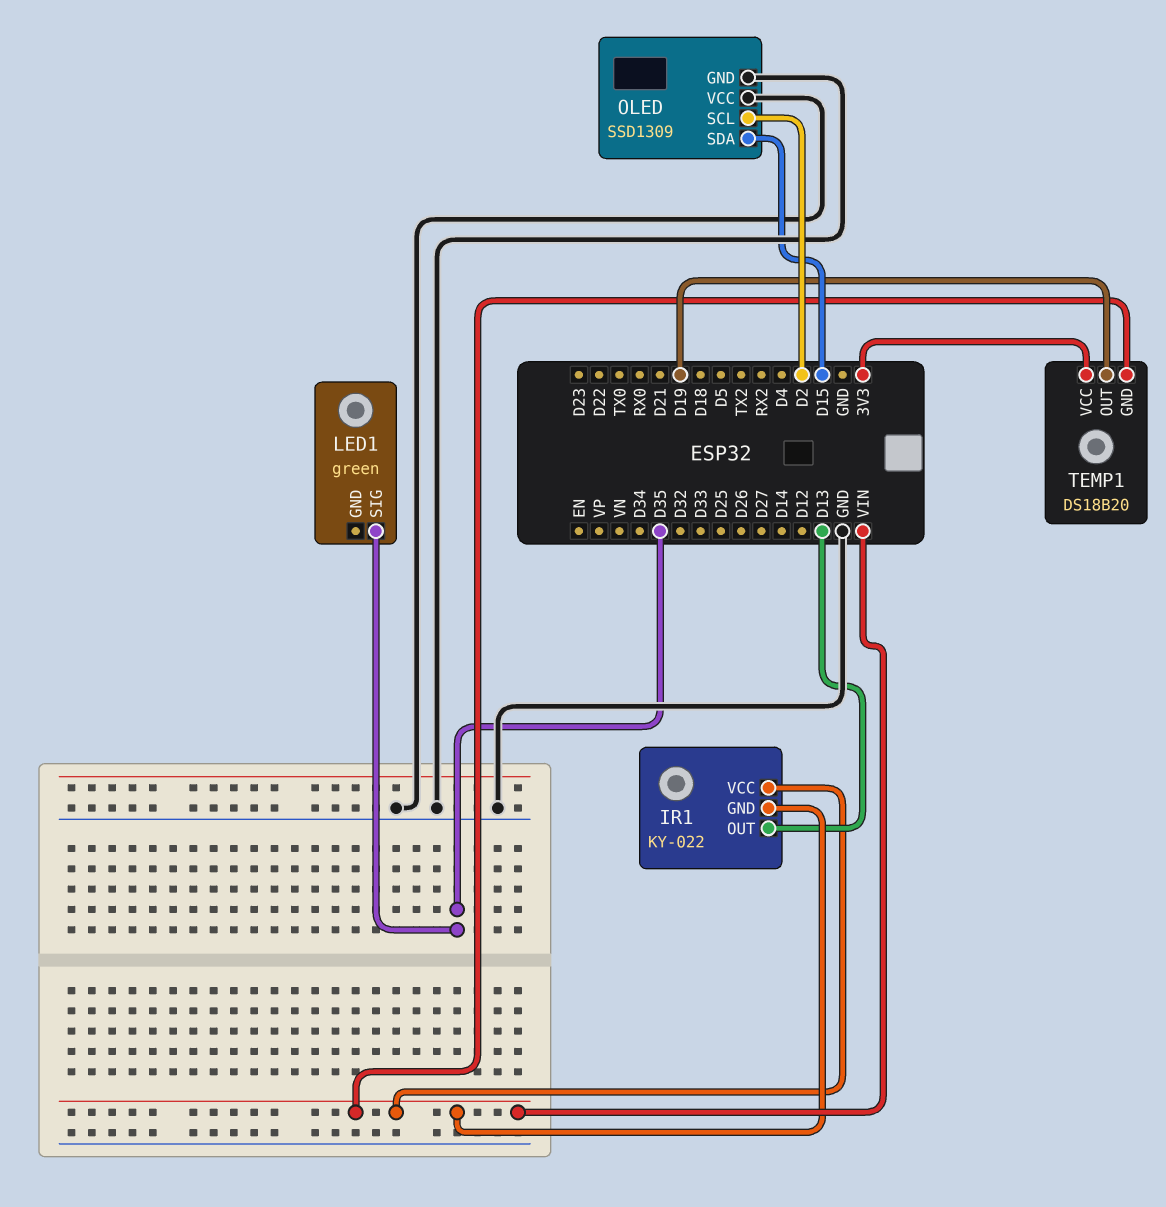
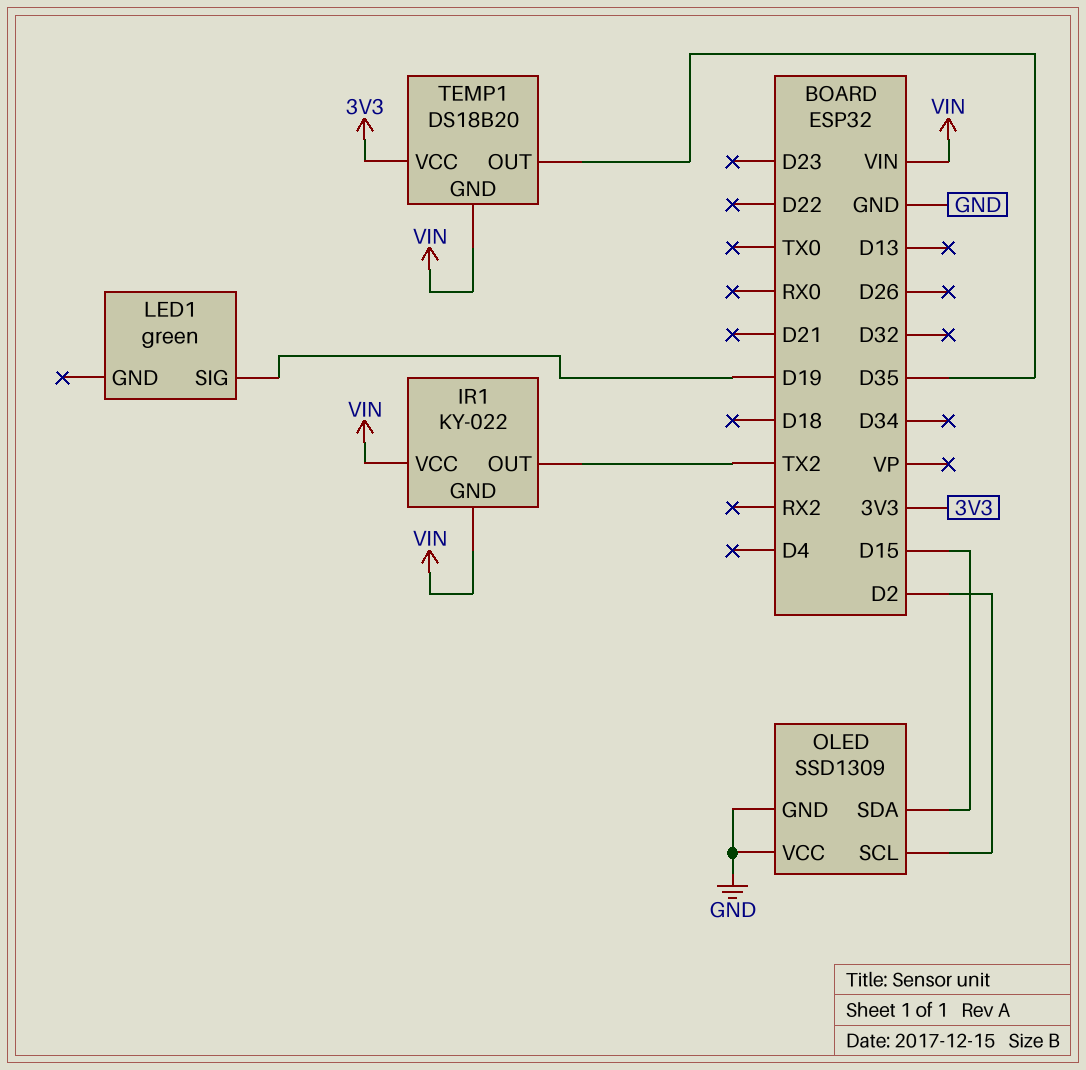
IR1 pin OUT: D13 -> TX2
LED1 pin SIG: D35 -> D19
TEMP1 pin OUT: D19 -> D35

